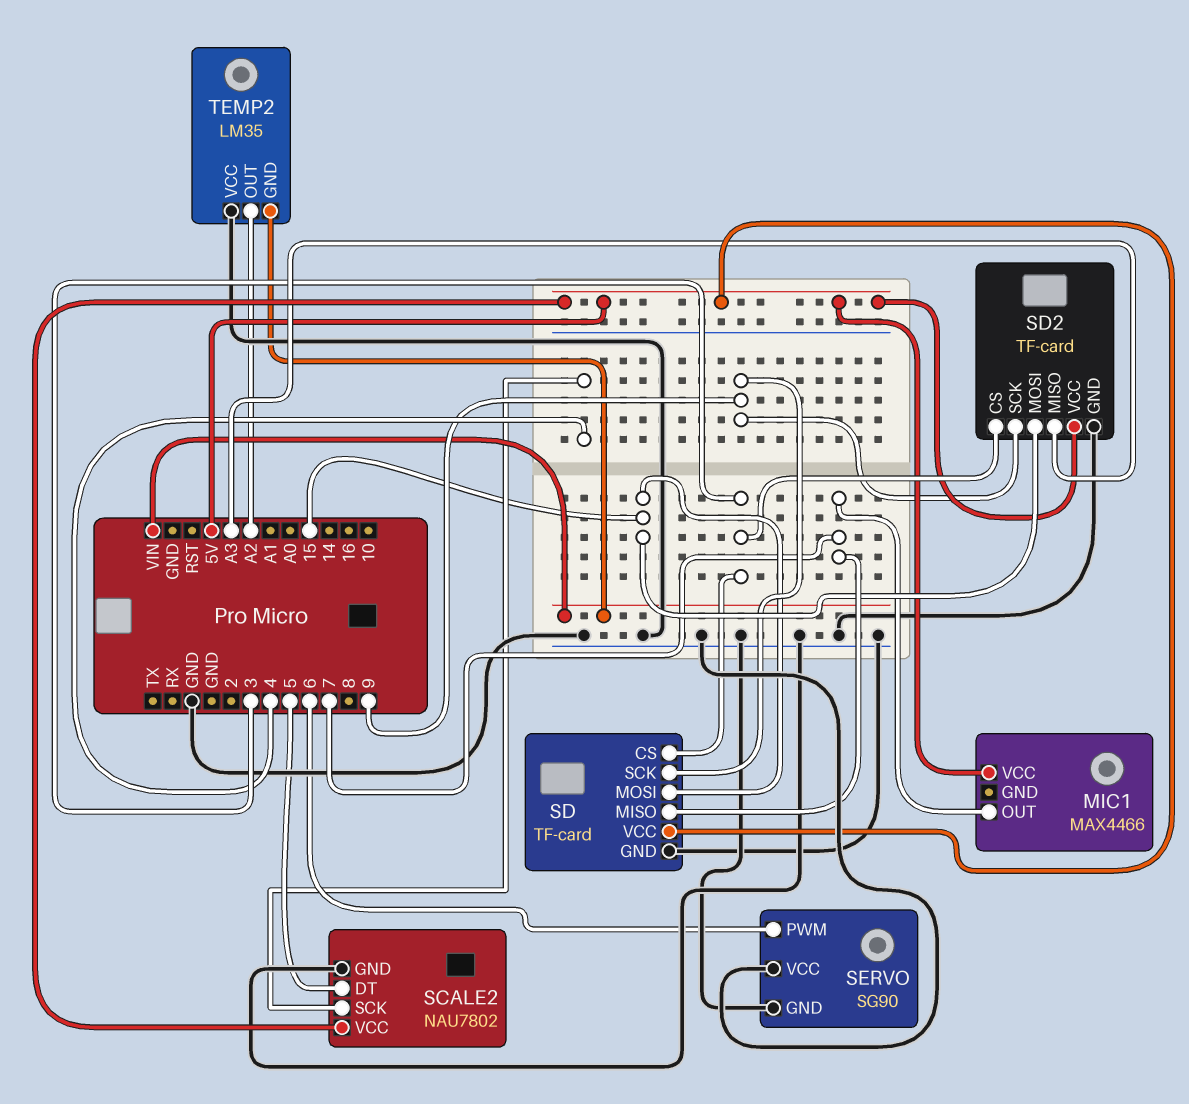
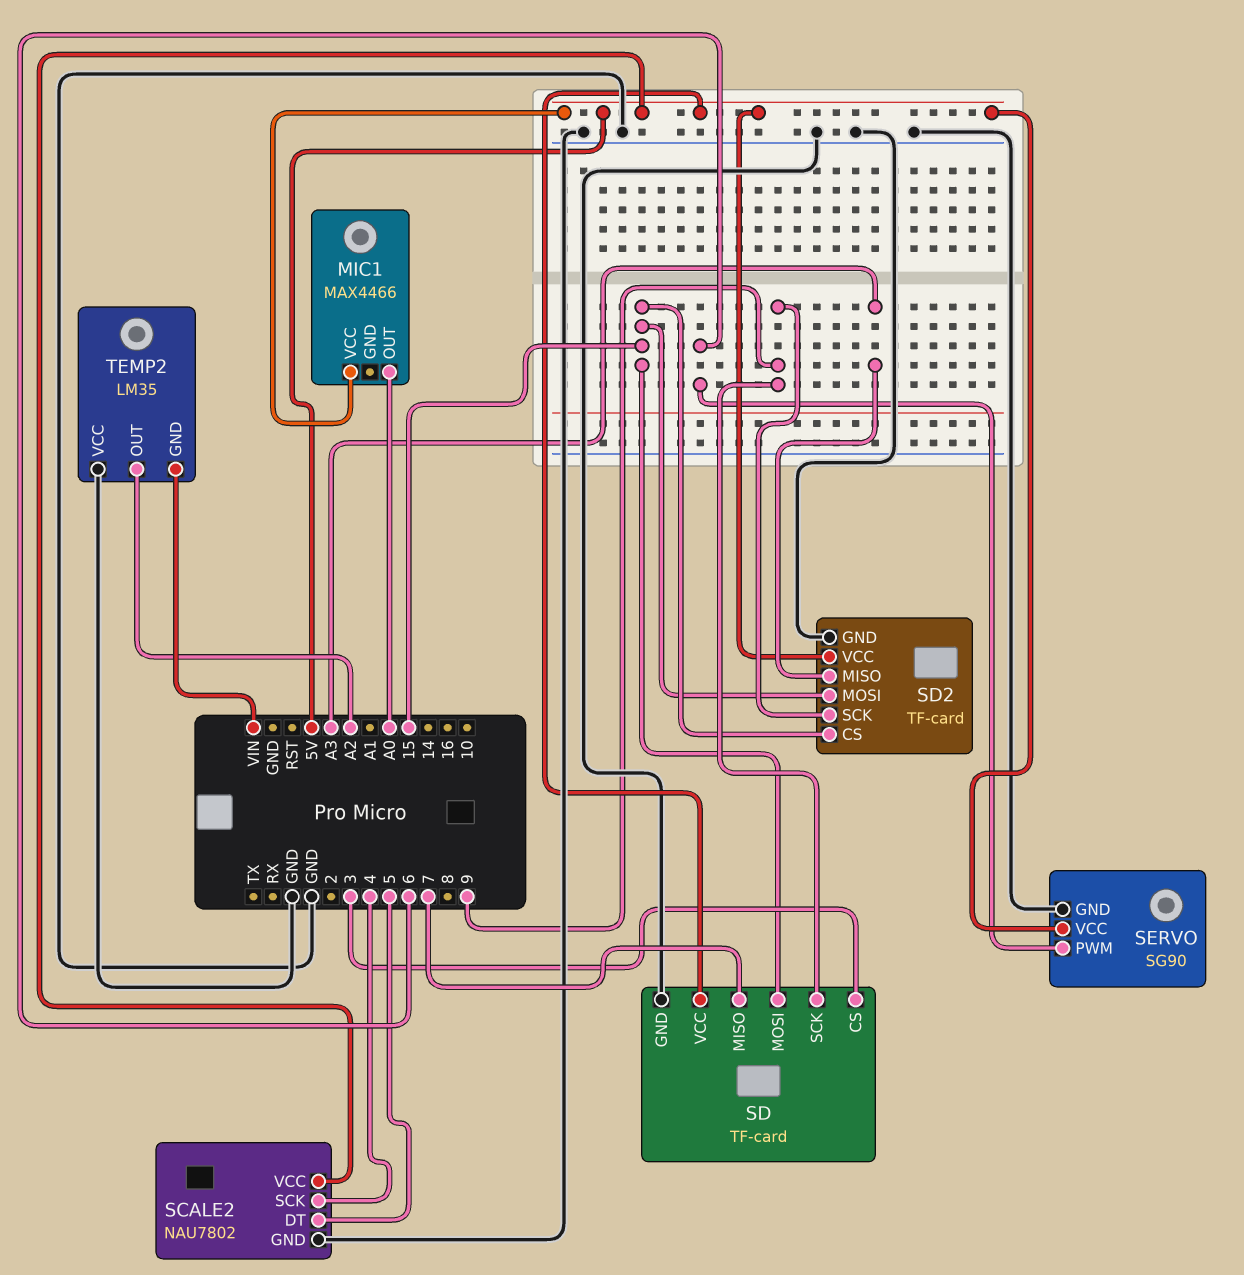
MIC1 pin OUT: 7 -> A0
SD2 pin CS: 3 -> 15
SERVO pin VCC: GND -> 5V

